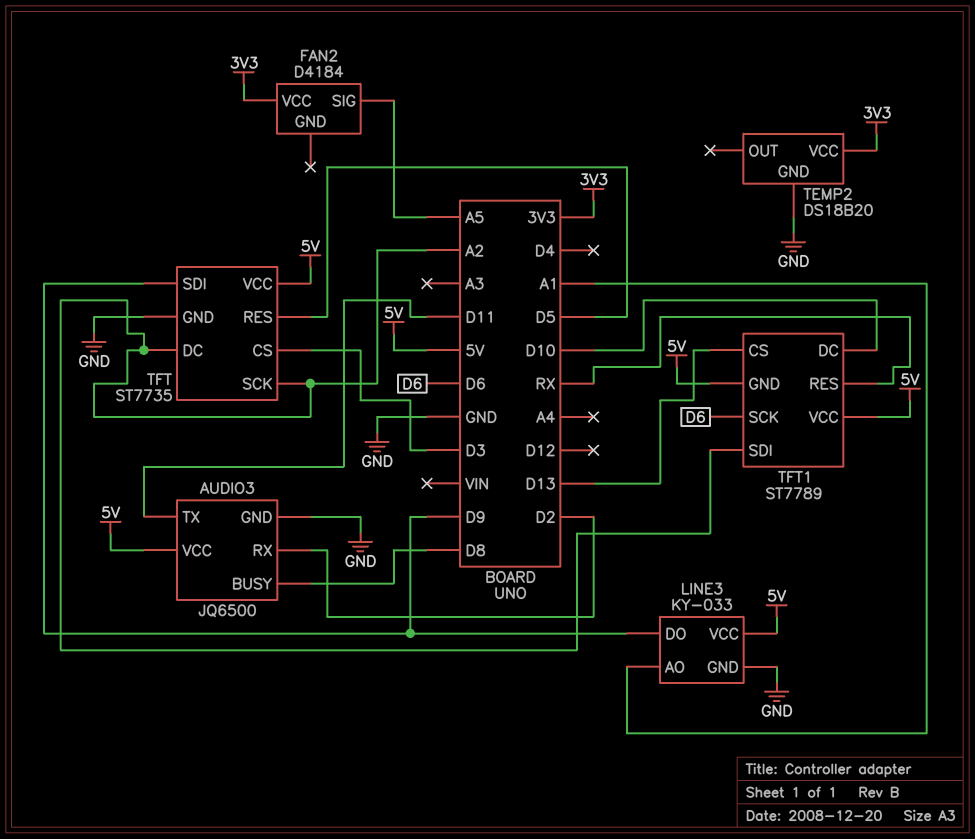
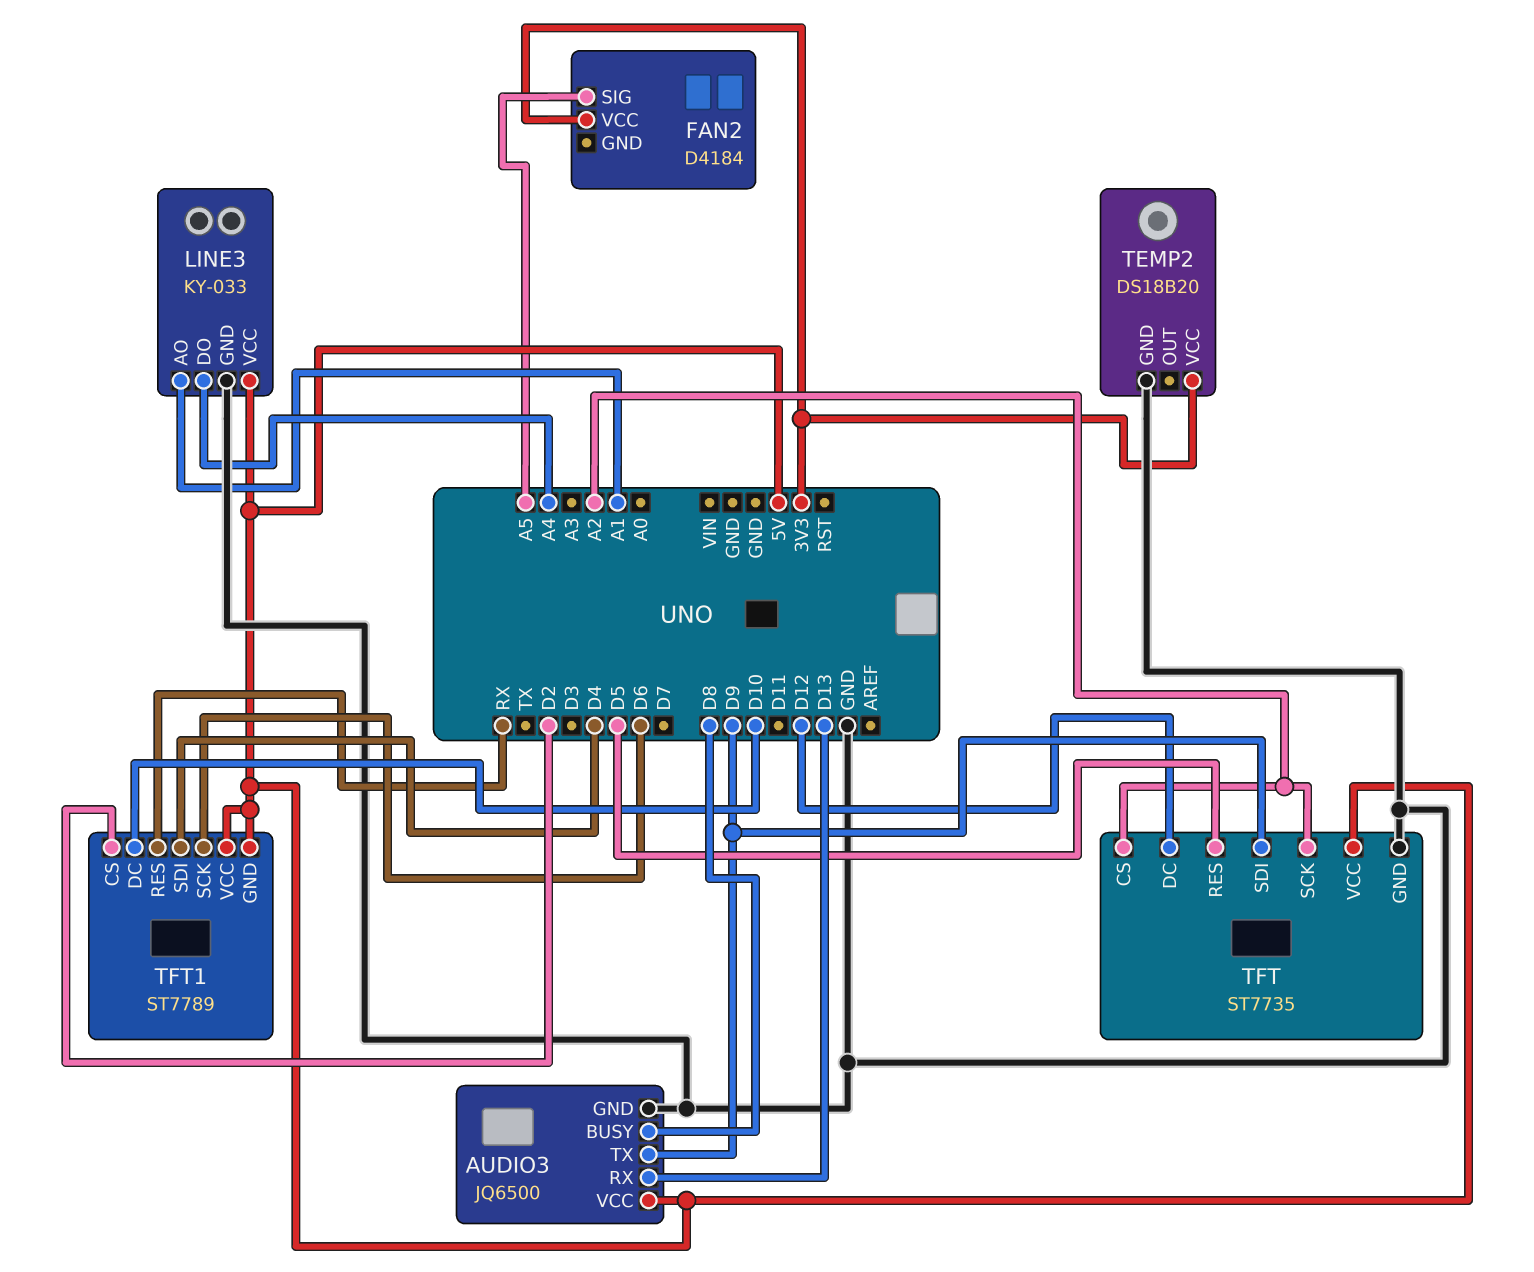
AUDIO3 pin RX: D2 -> D13
AUDIO3 pin TX: D11 -> D9
LINE3 pin DO: D9 -> A4
TFT pin CS: D3 -> A2
TFT pin DC: A2 -> D12
TFT1 pin CS: D13 -> D2
TFT1 pin SDI: A2 -> D4

